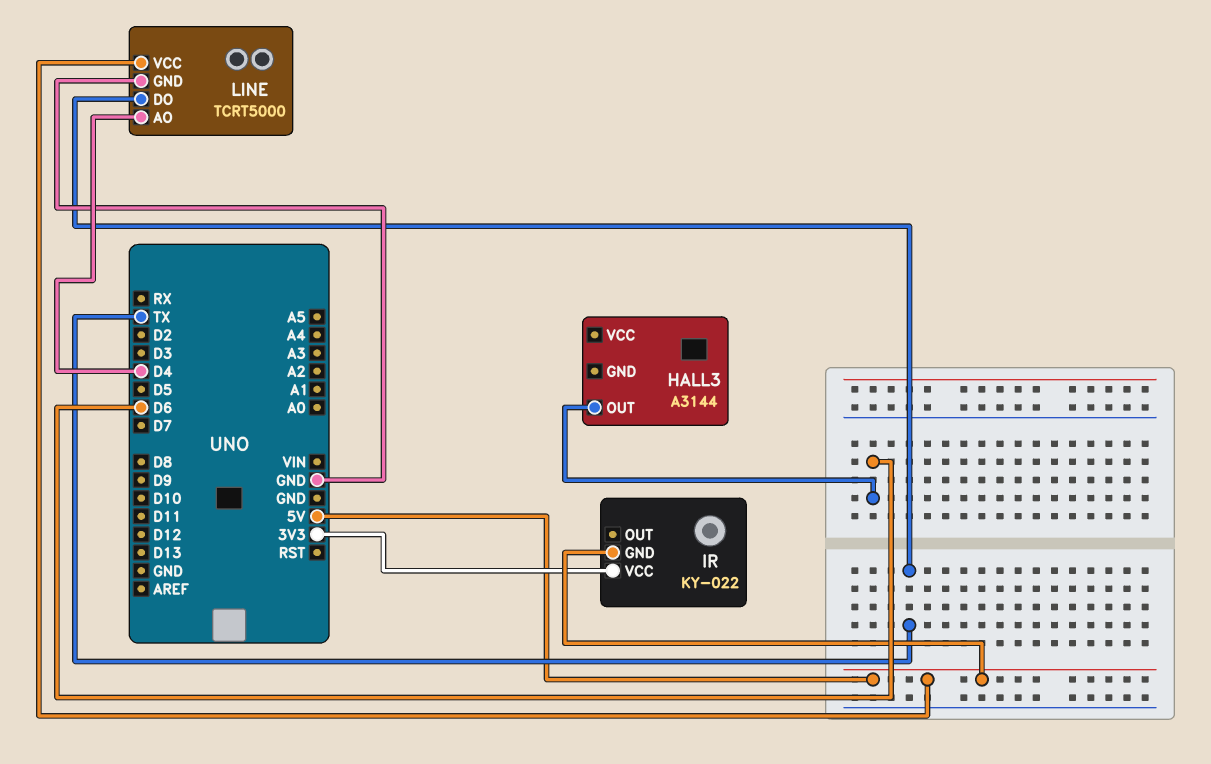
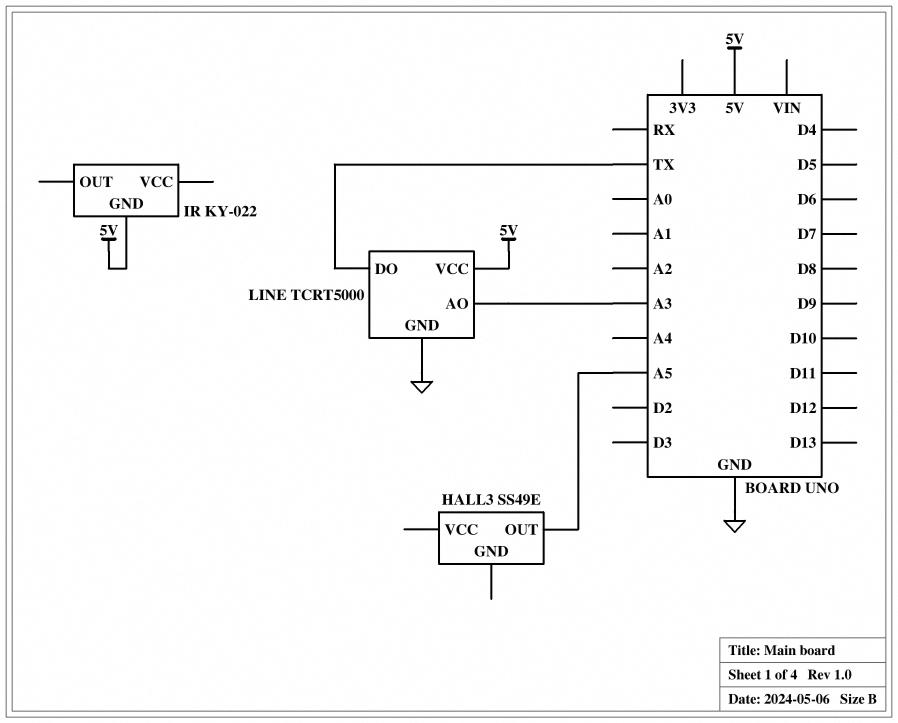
HALL3: A3144 -> SS49E
HALL3 pin OUT: D6 -> A5
IR pin VCC: 3V3 -> none
LINE pin AO: D4 -> A3

